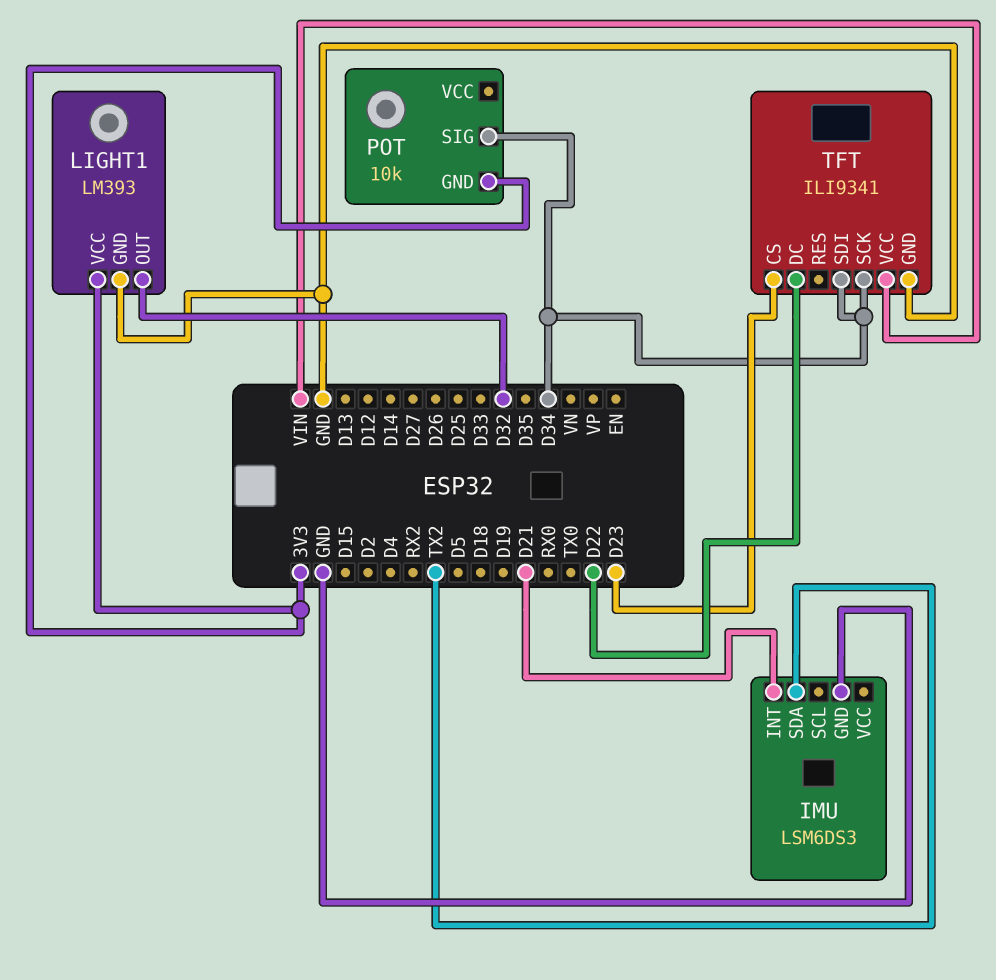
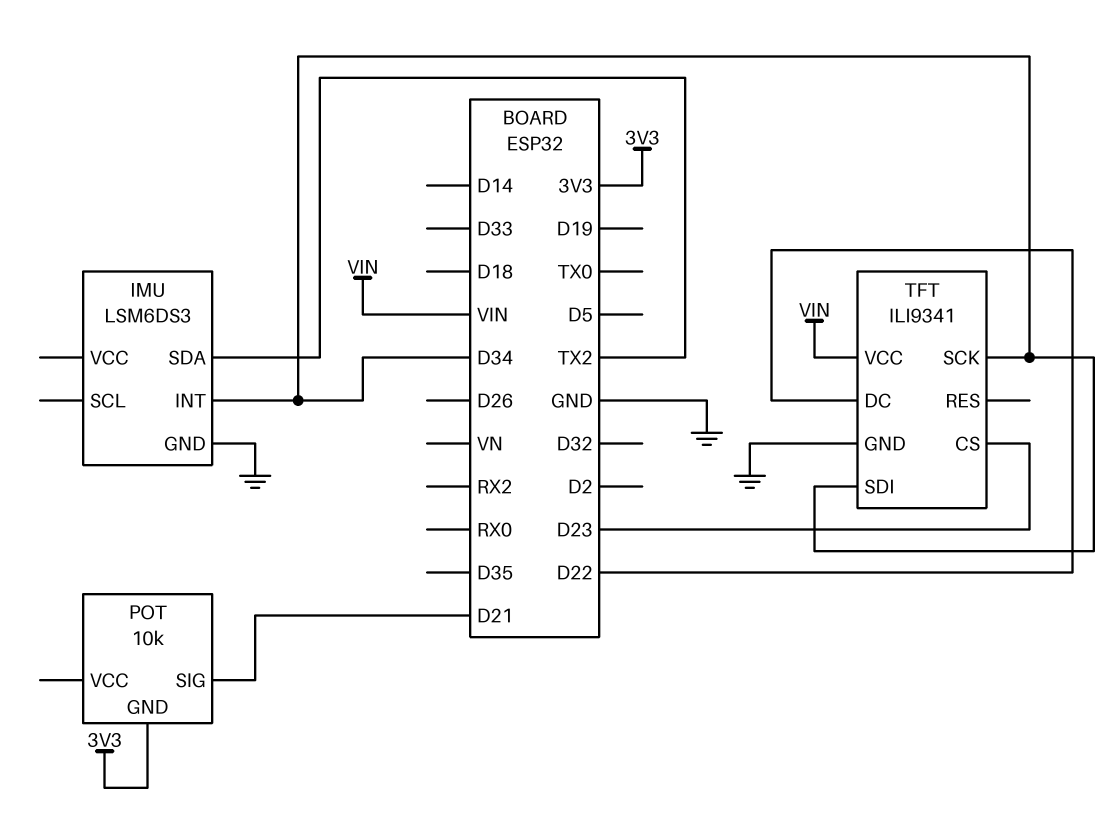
IMU pin INT: D21 -> D34
LIGHT1: LM393 -> none
LIGHT1 pin GND: GND -> none
LIGHT1 pin OUT: D32 -> none
LIGHT1 pin VCC: 3V3 -> none
POT pin SIG: D34 -> D21

